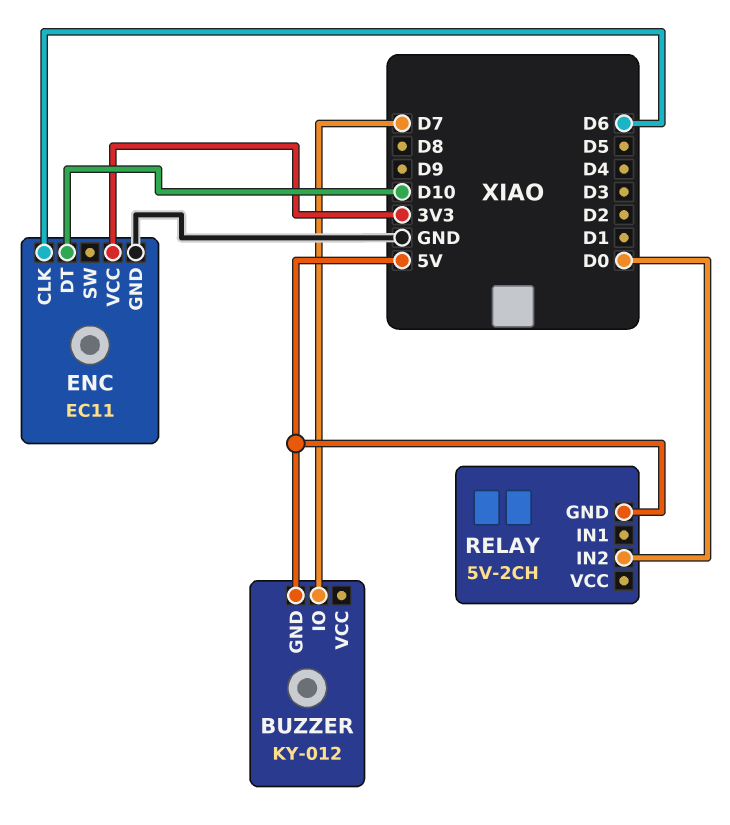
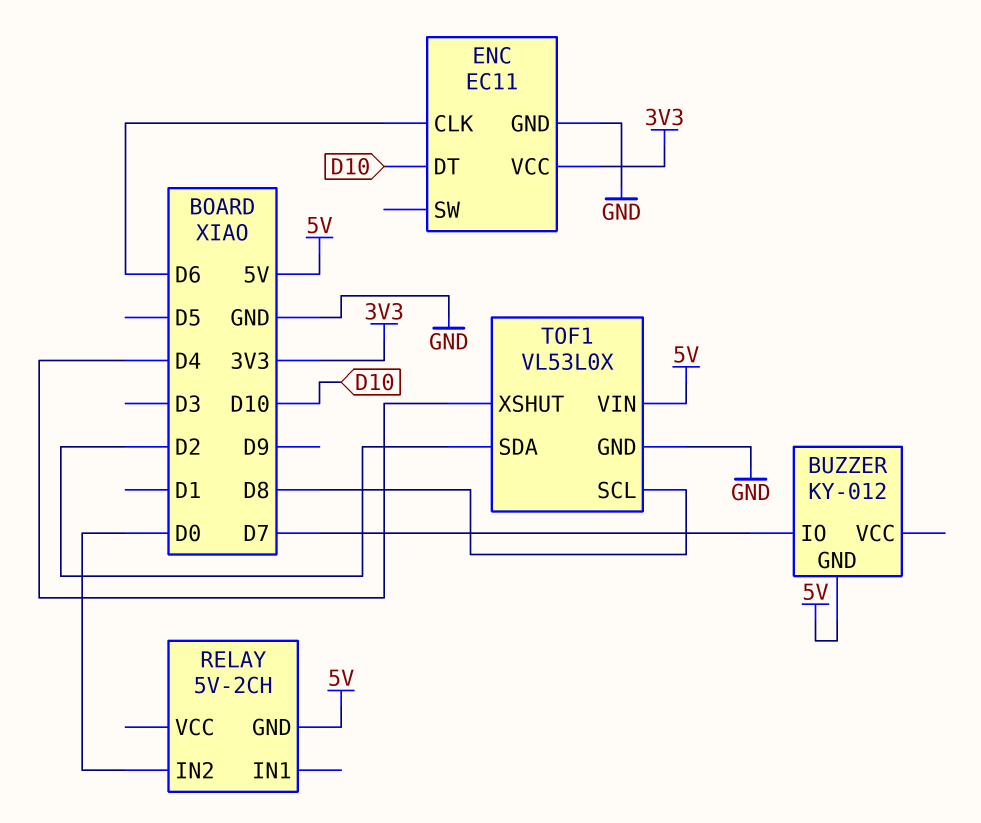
TOF1: none -> VL53L0X
TOF1 pin GND: none -> GND
TOF1 pin SCL: none -> D8
TOF1 pin SDA: none -> D2
TOF1 pin VIN: none -> 5V
TOF1 pin XSHUT: none -> D4

